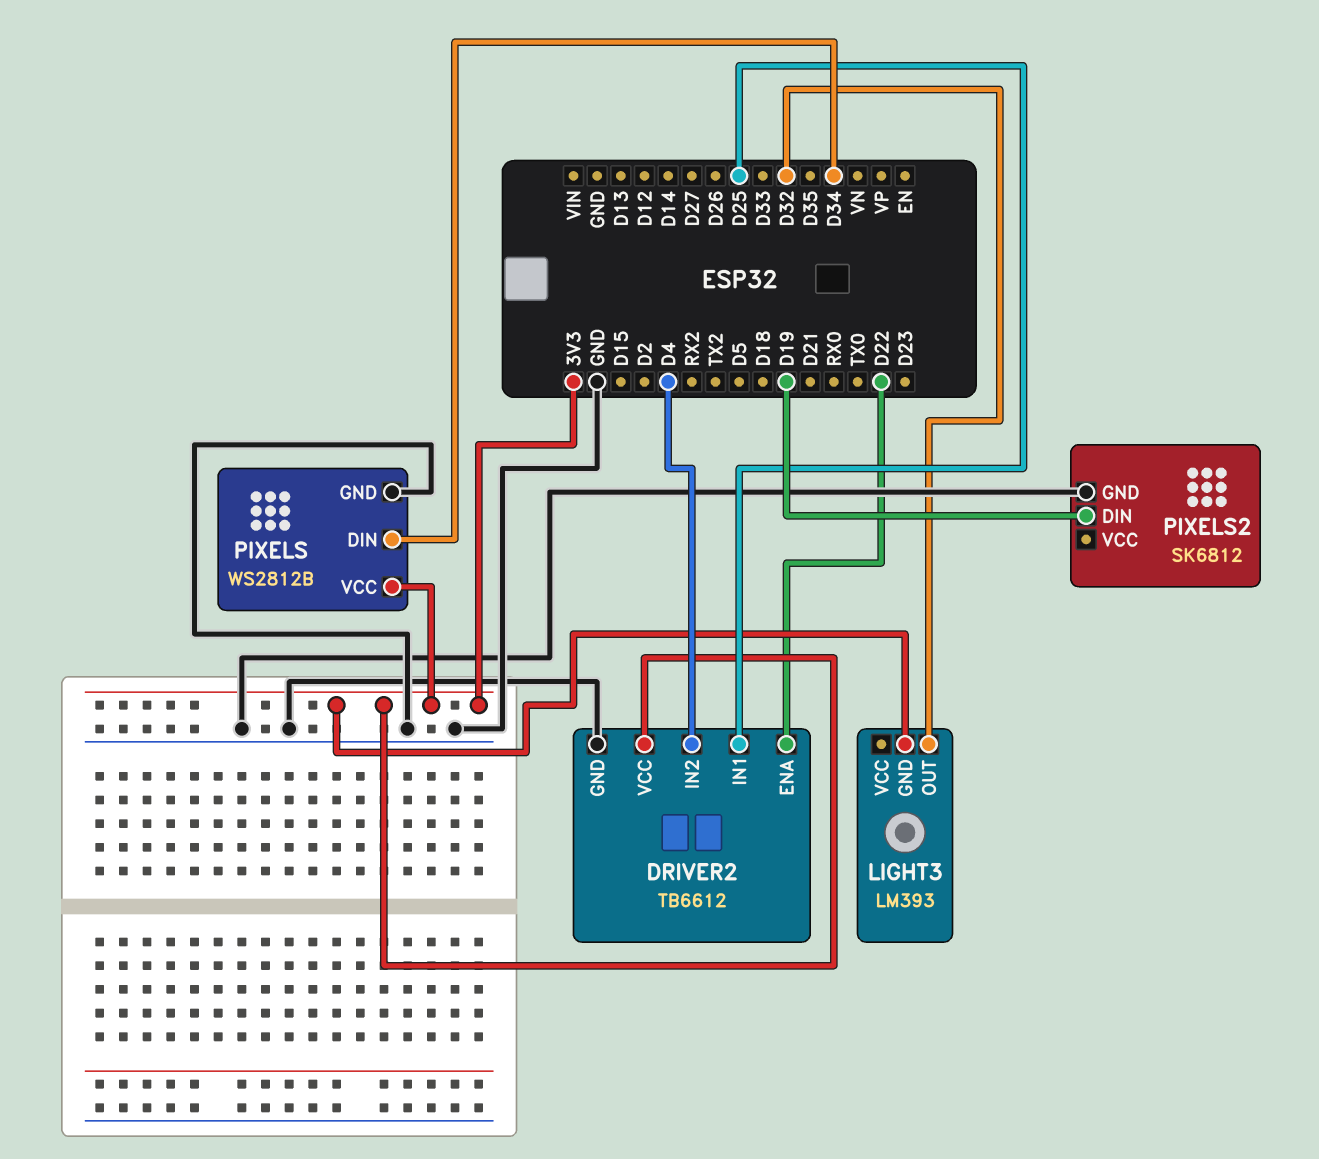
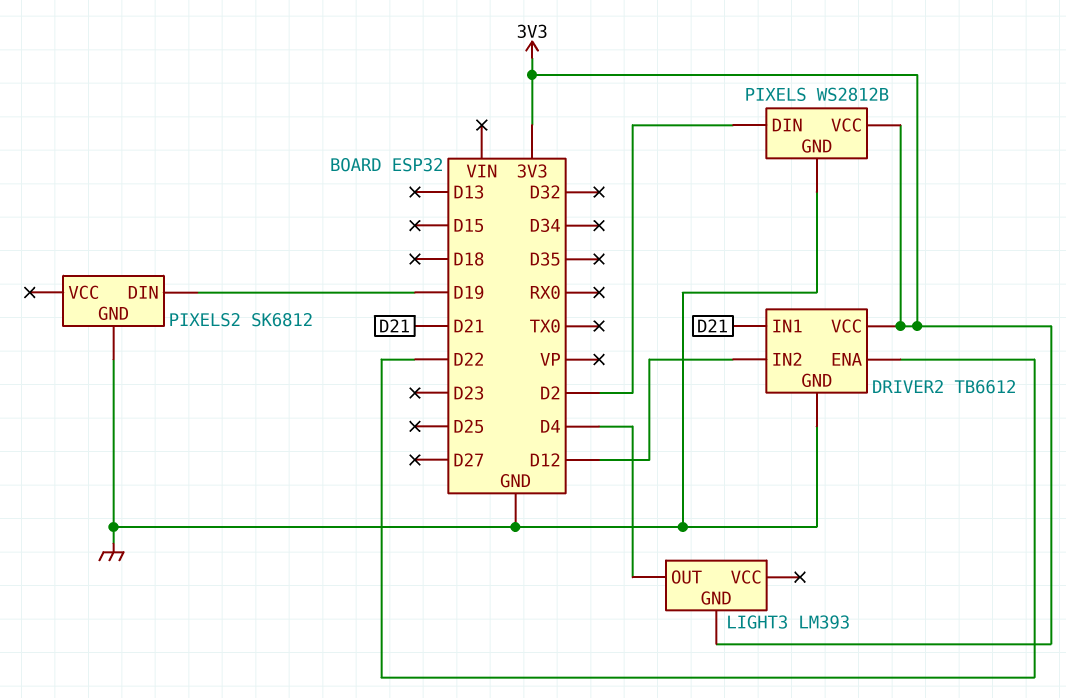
DRIVER2 pin IN1: D25 -> D21
DRIVER2 pin IN2: D4 -> D12
LIGHT3 pin OUT: D32 -> D4
PIXELS pin DIN: D34 -> D2

